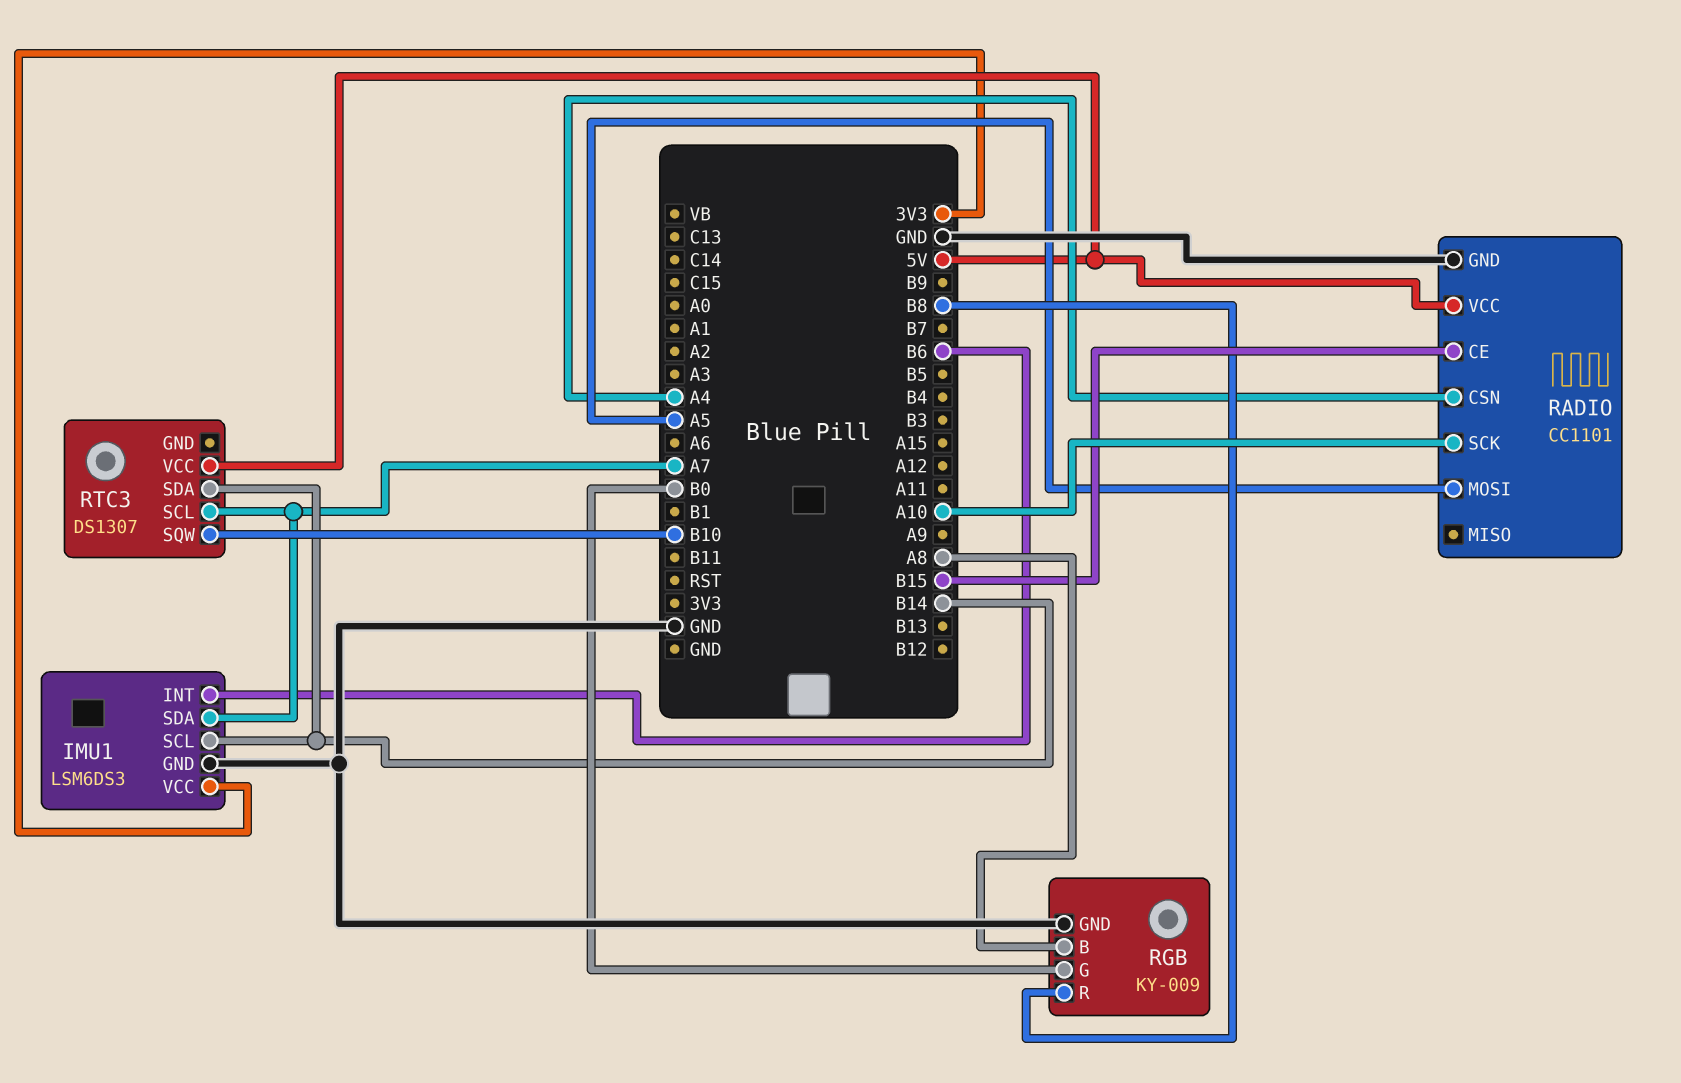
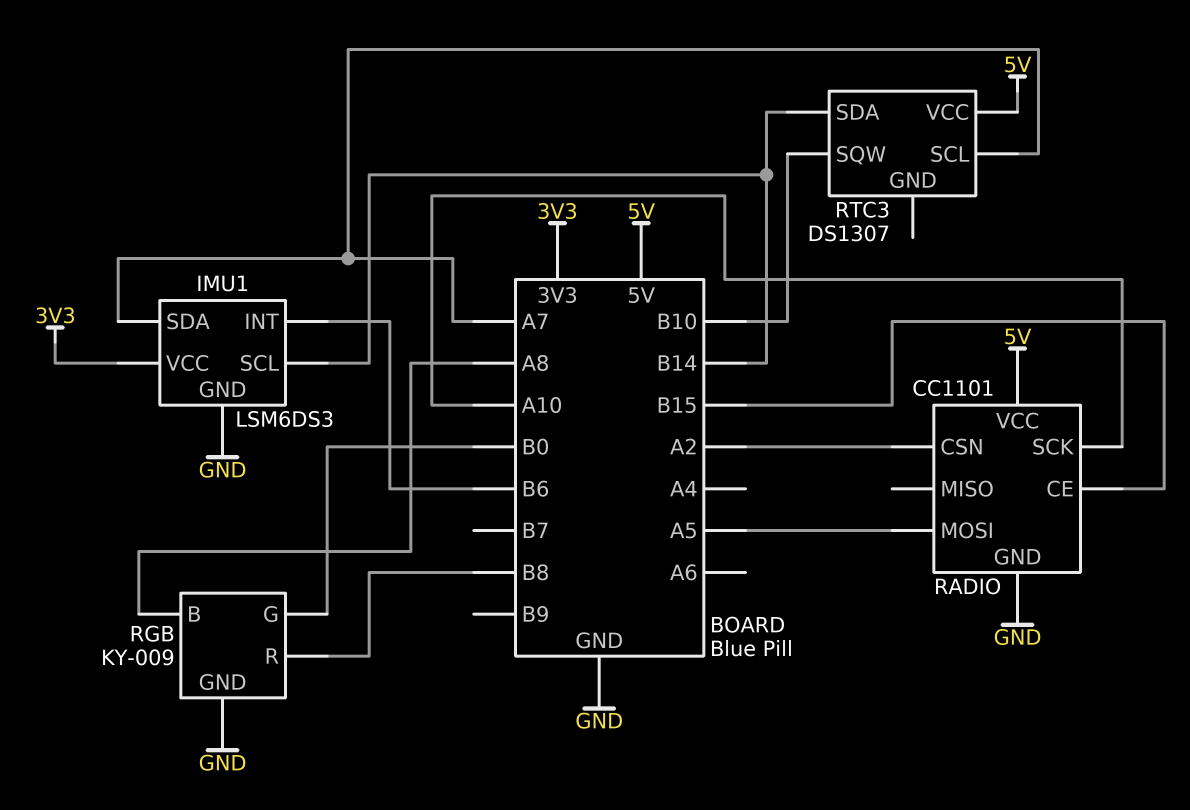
RADIO pin CSN: A4 -> A2

